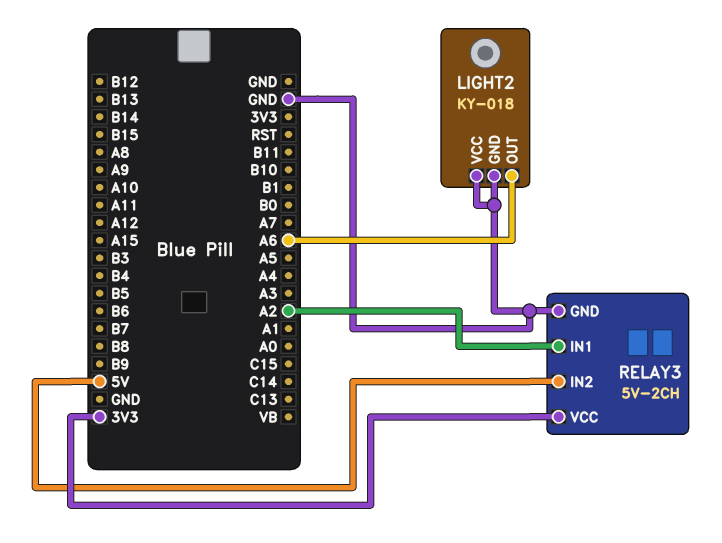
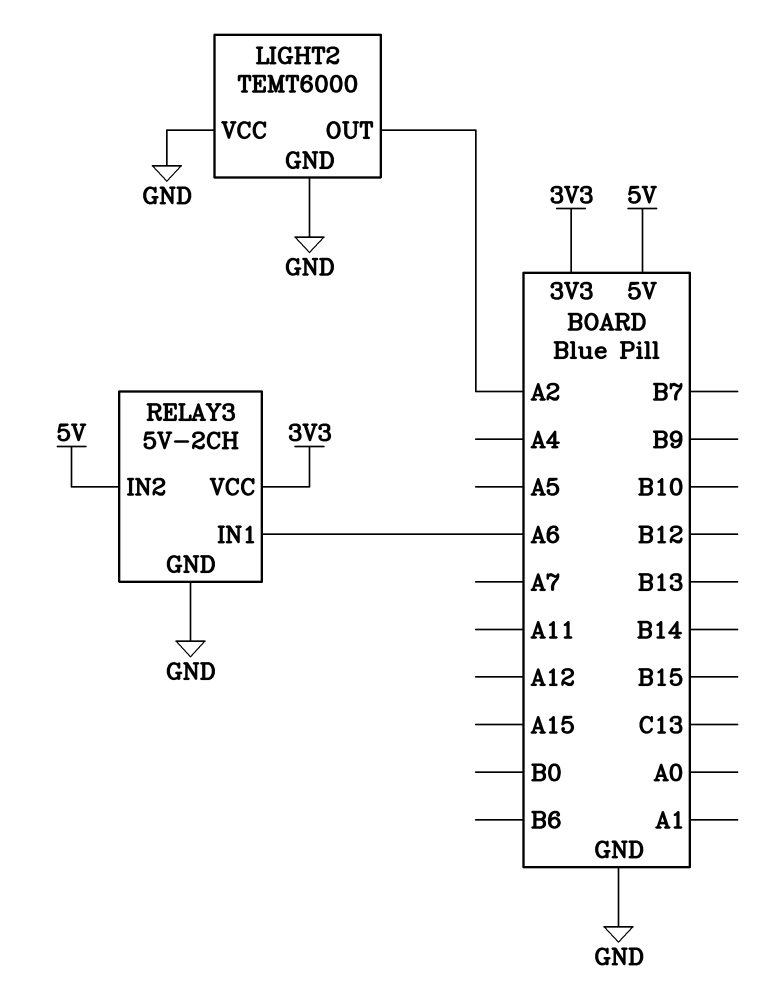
LIGHT2: KY-018 -> TEMT6000
LIGHT2 pin OUT: A6 -> A2
RELAY3 pin IN1: A2 -> A6

